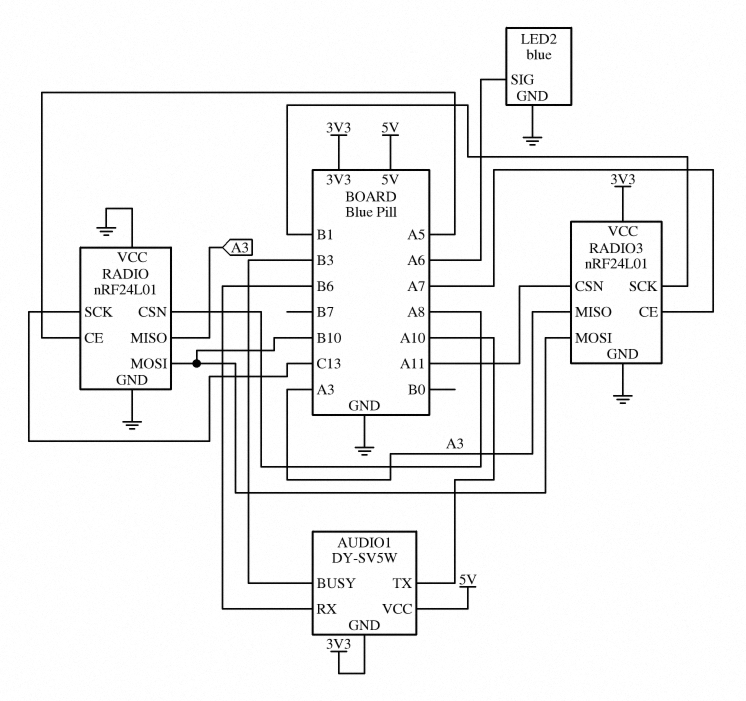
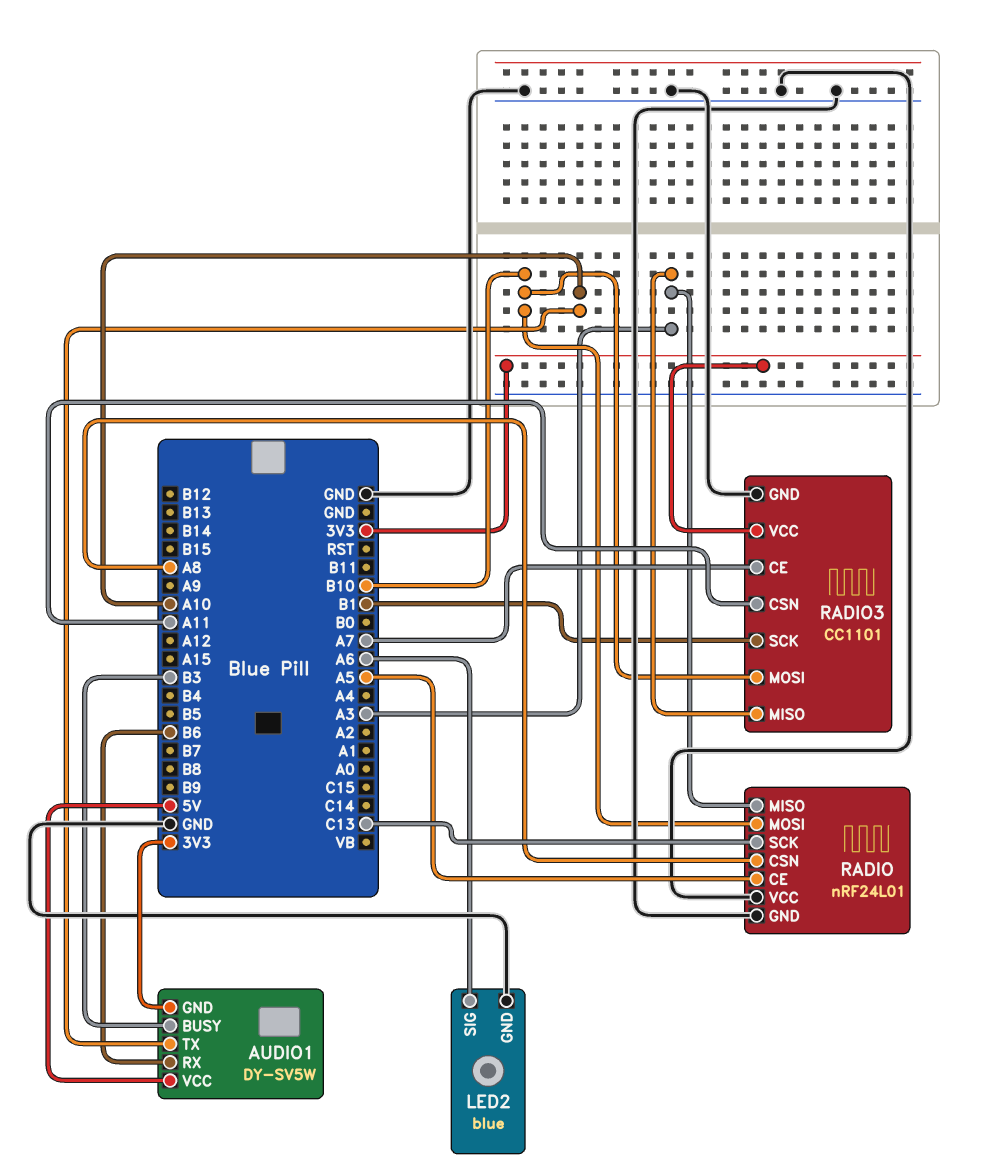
RADIO3: nRF24L01 -> CC1101

